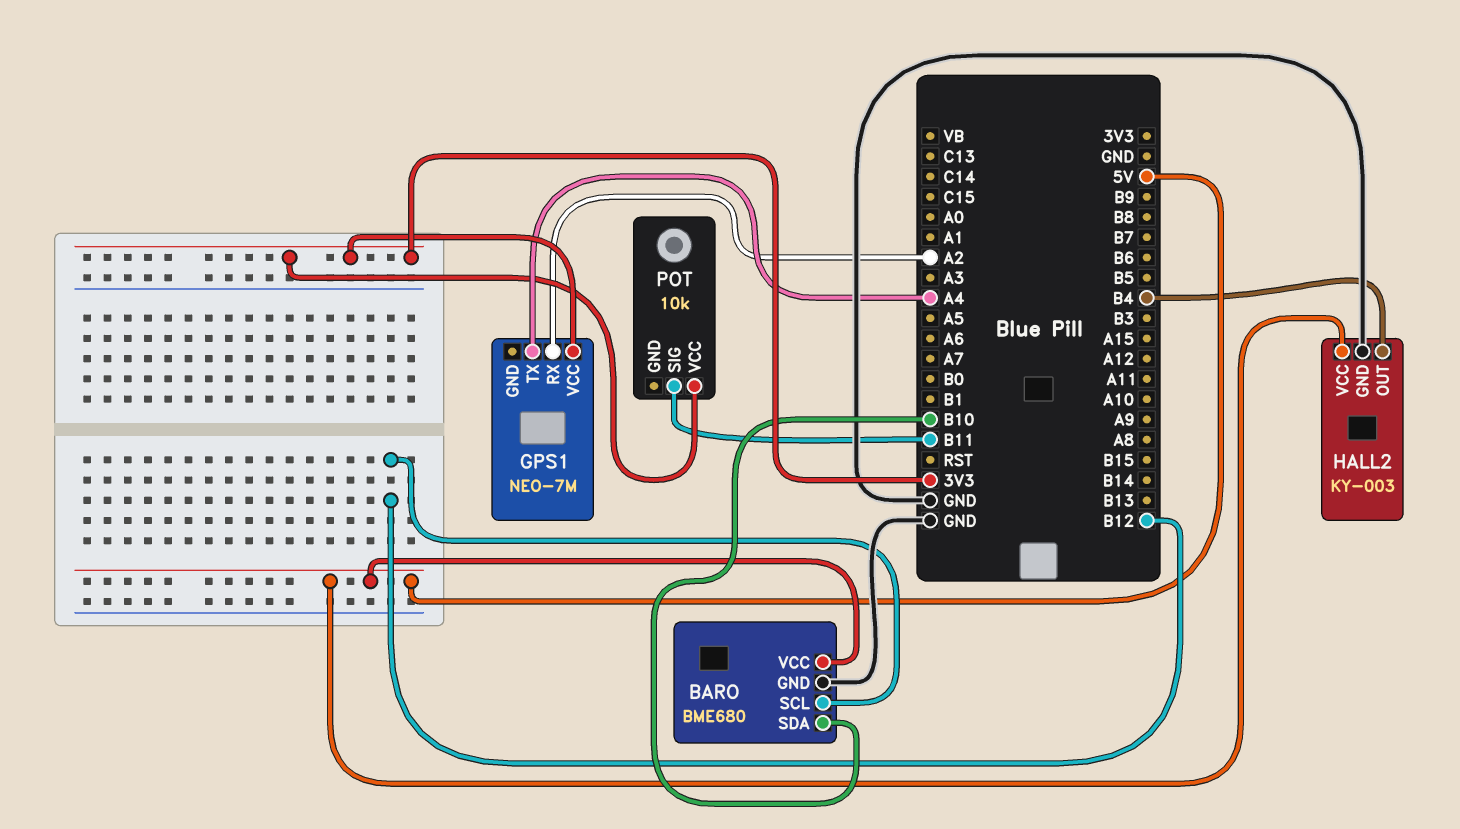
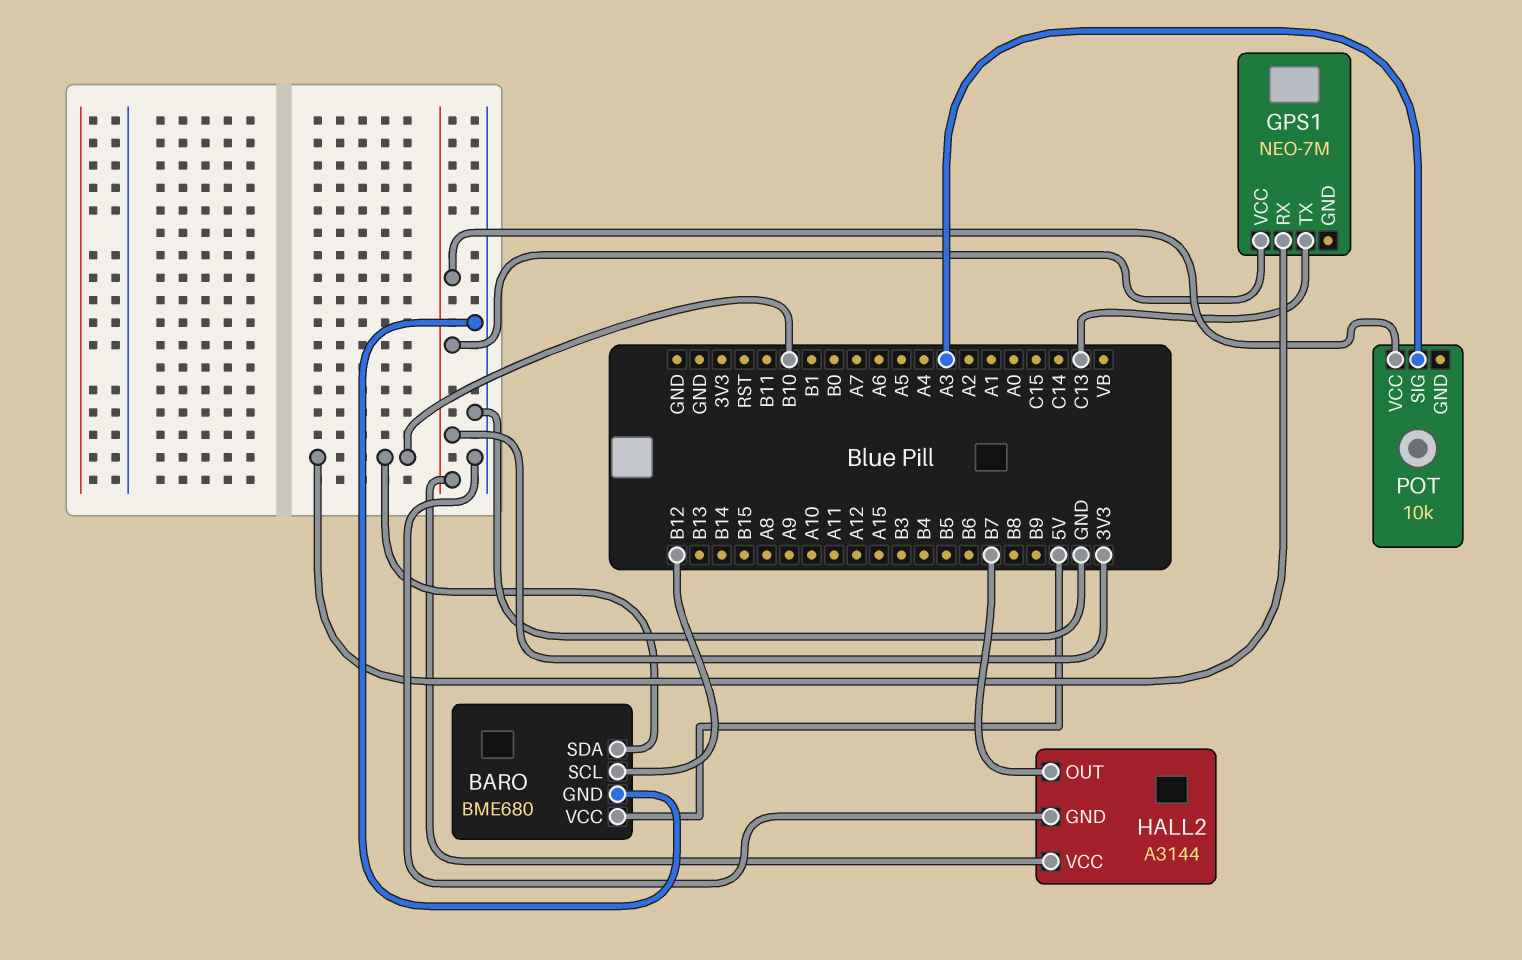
GPS1 pin RX: A2 -> B10
GPS1 pin TX: A4 -> C13
HALL2: KY-003 -> A3144
HALL2 pin OUT: B4 -> B7
HALL2 pin VCC: 5V -> 3V3
POT pin SIG: B11 -> A3

